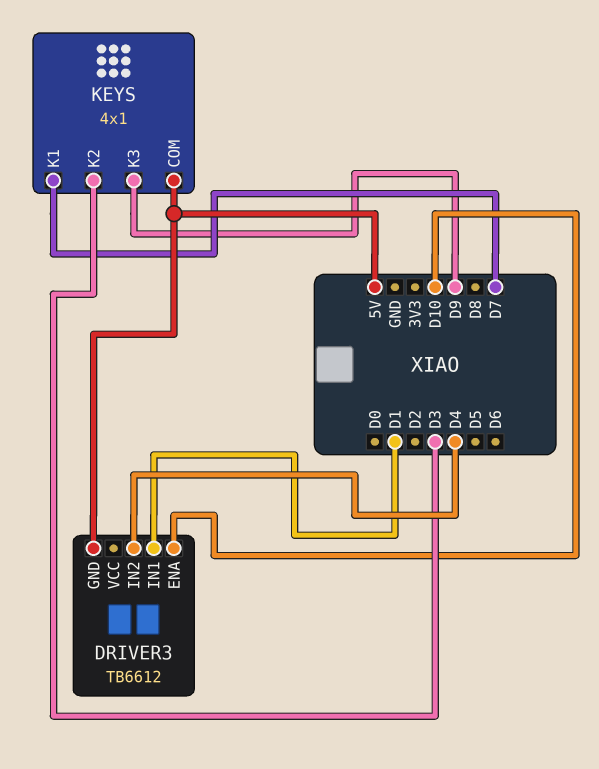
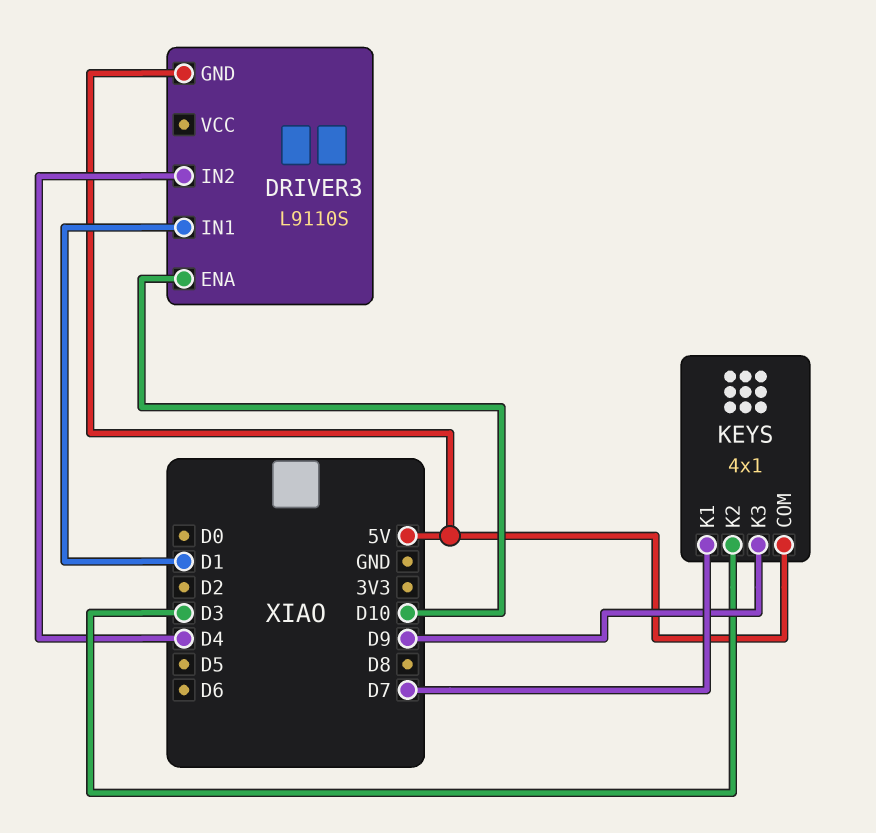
DRIVER3: TB6612 -> L9110S

